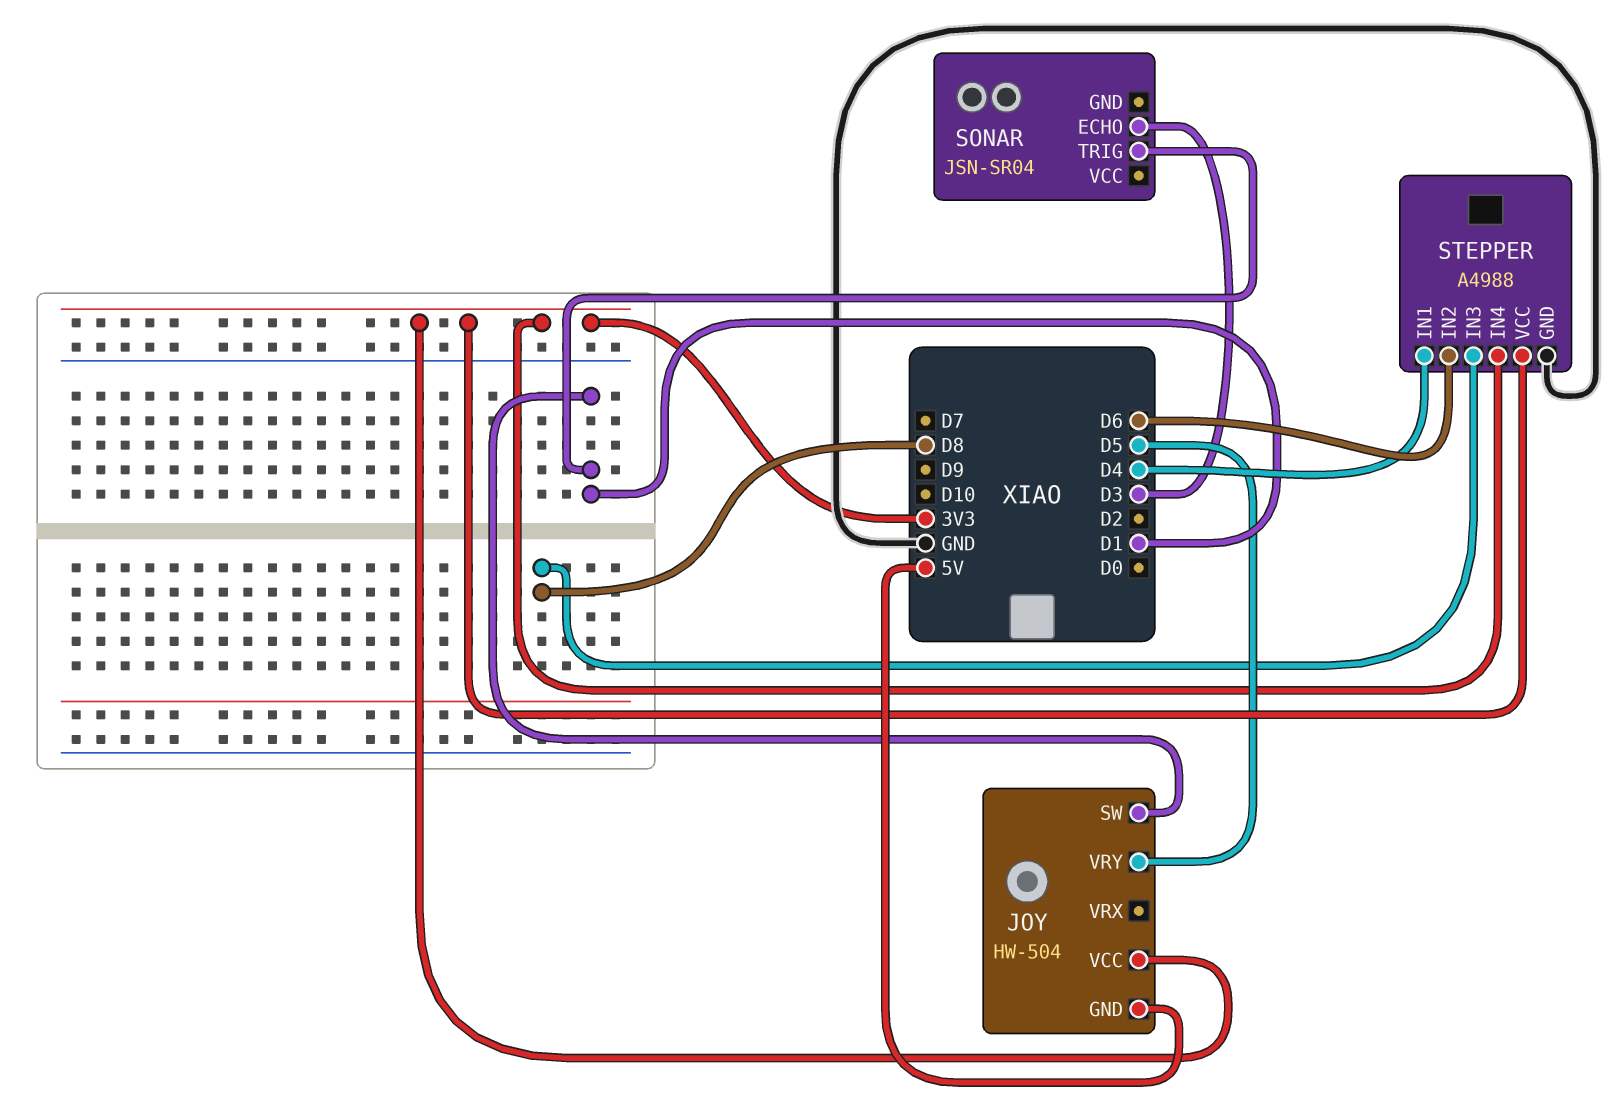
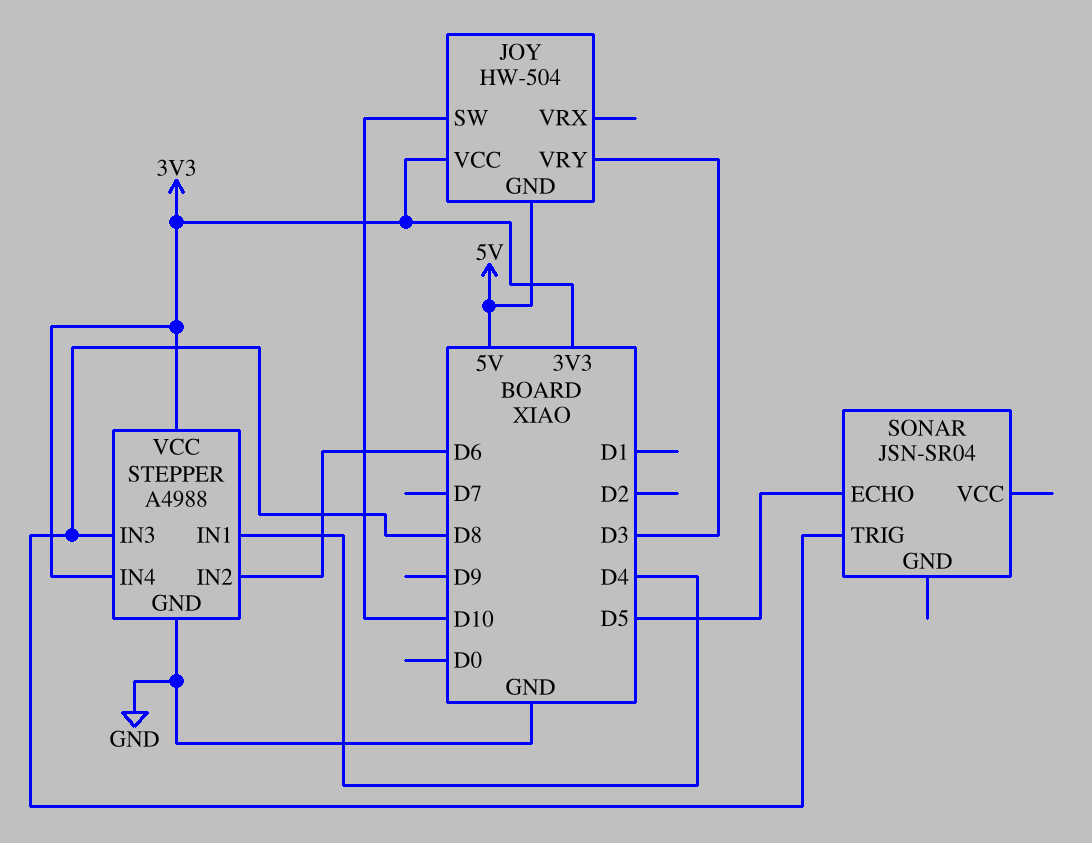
JOY pin SW: D1 -> D10
JOY pin VRY: D5 -> D3
SONAR pin ECHO: D3 -> D5
SONAR pin TRIG: D1 -> D8

